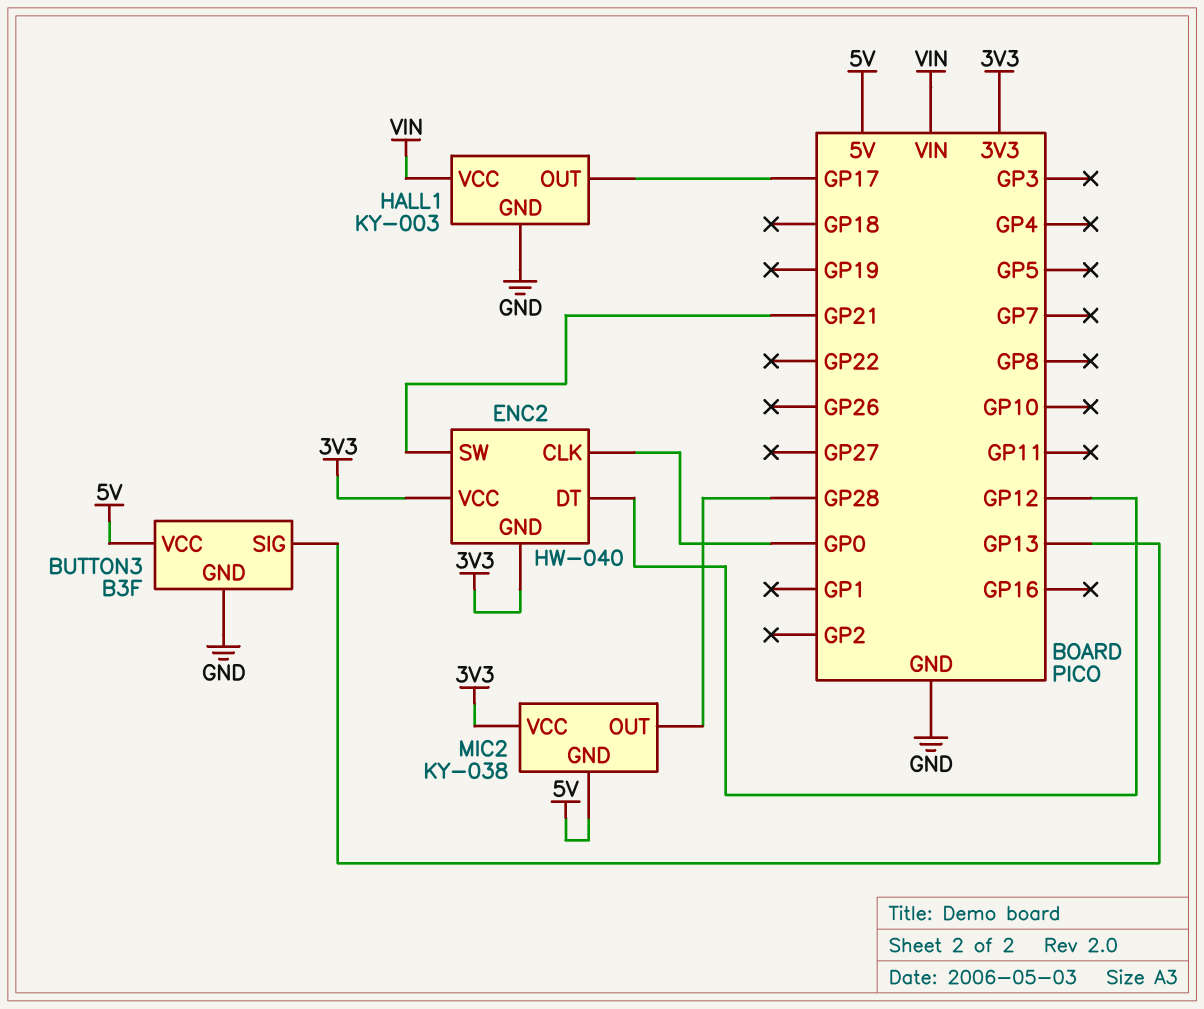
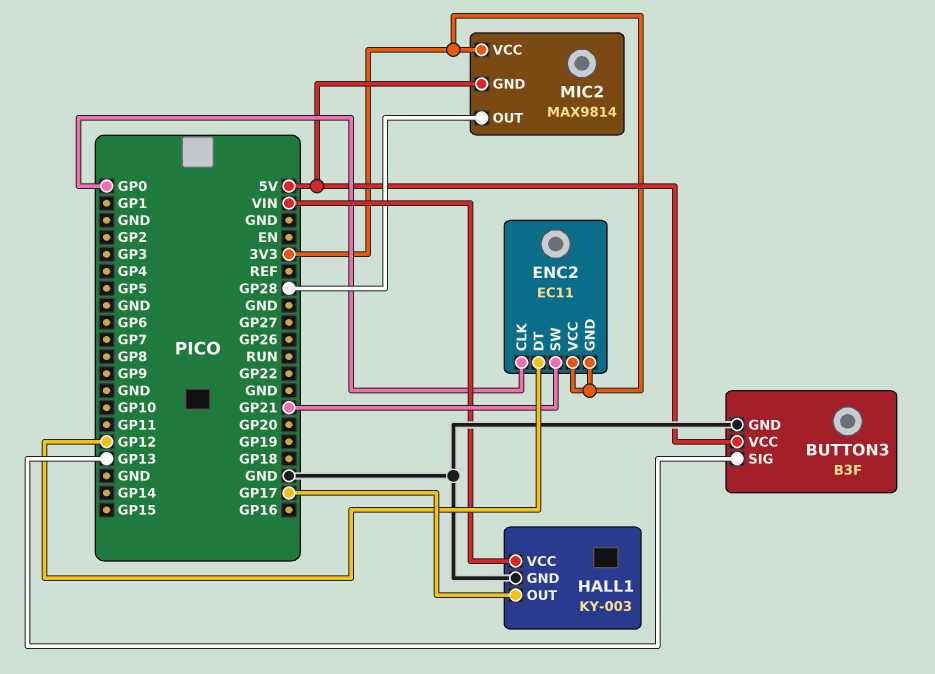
ENC2: HW-040 -> EC11
MIC2: KY-038 -> MAX9814

